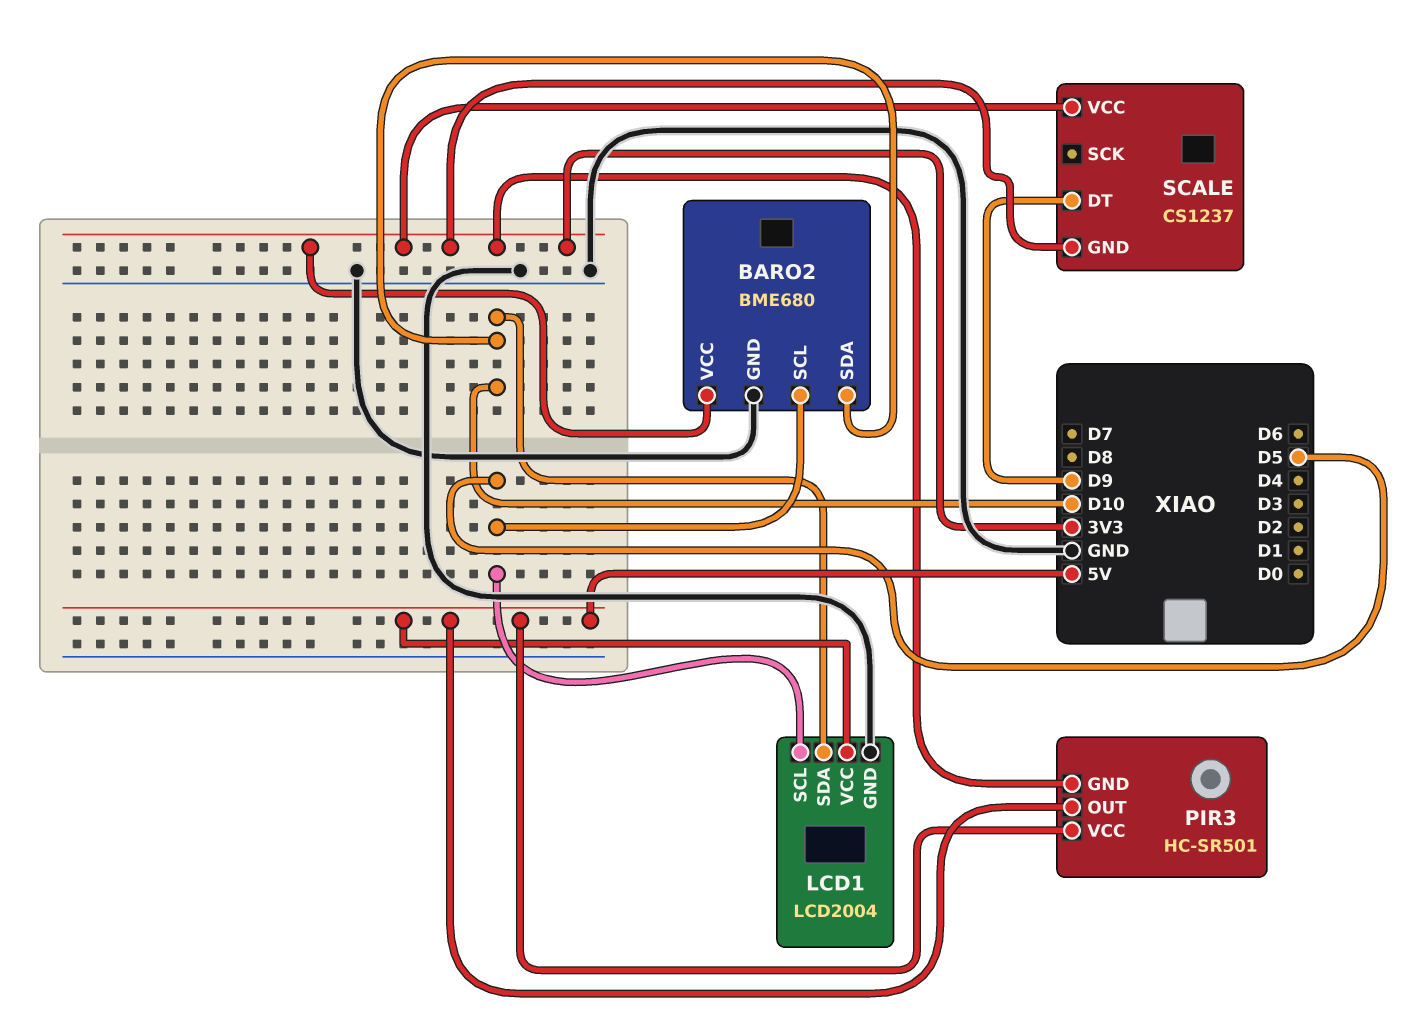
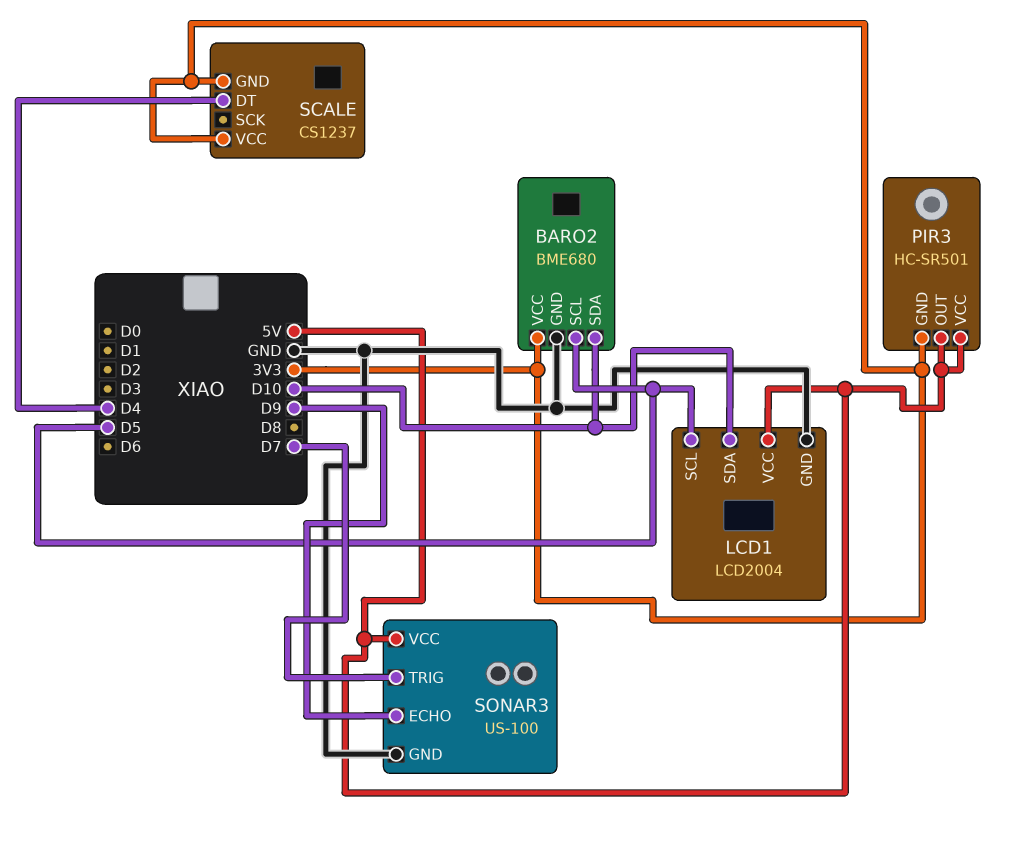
SCALE pin DT: D9 -> D4
SONAR3: none -> US-100
SONAR3 pin ECHO: none -> D9
SONAR3 pin GND: none -> GND
SONAR3 pin TRIG: none -> D7
SONAR3 pin VCC: none -> 5V

